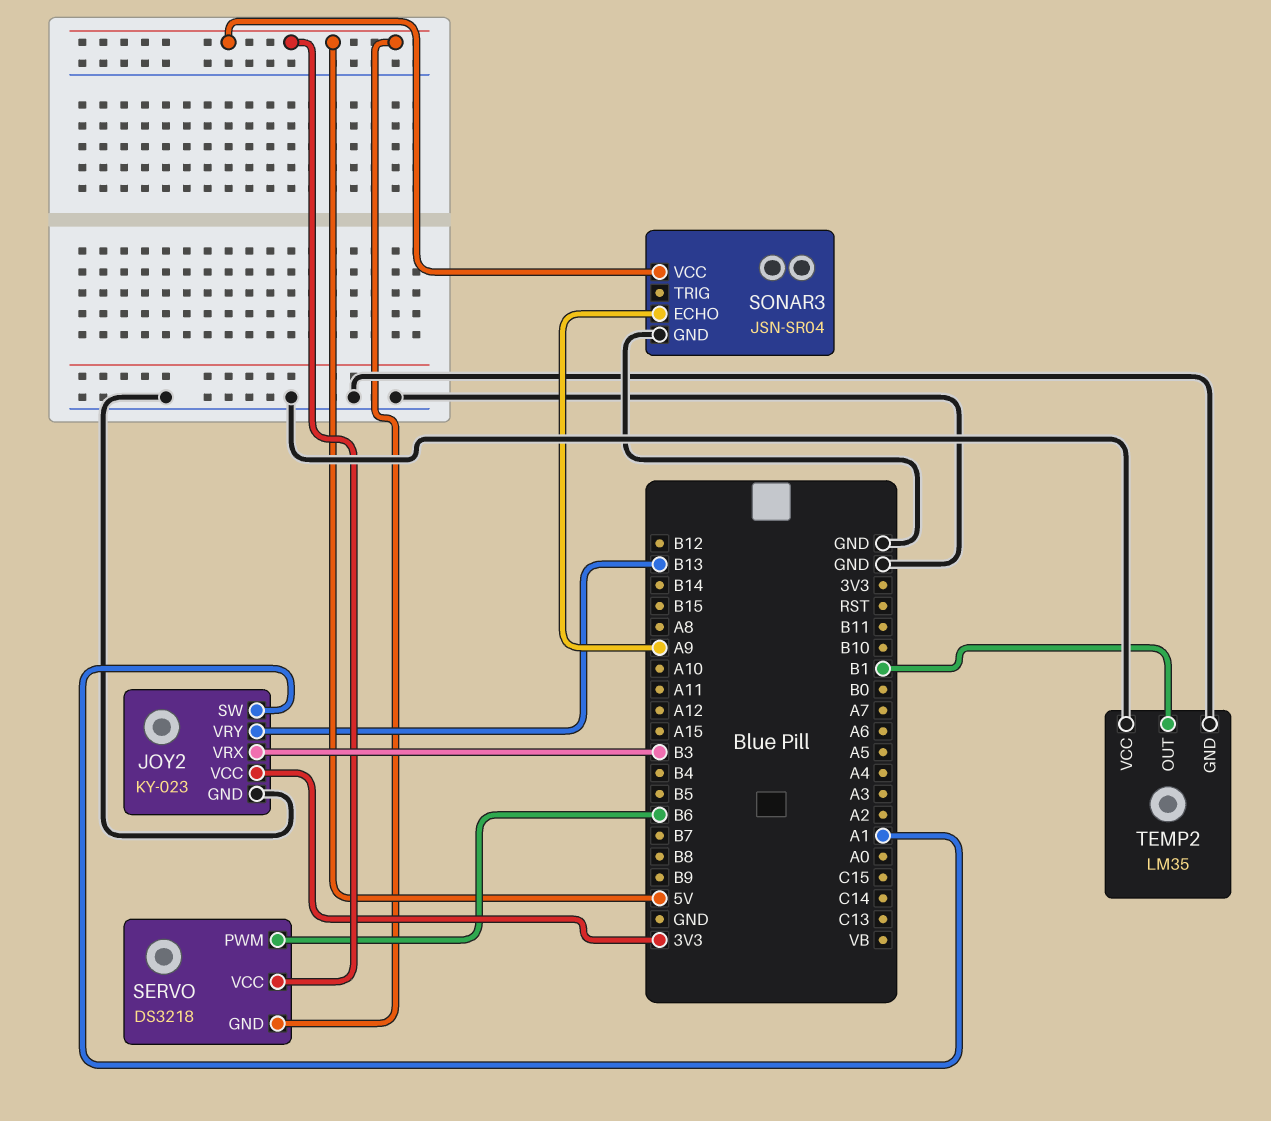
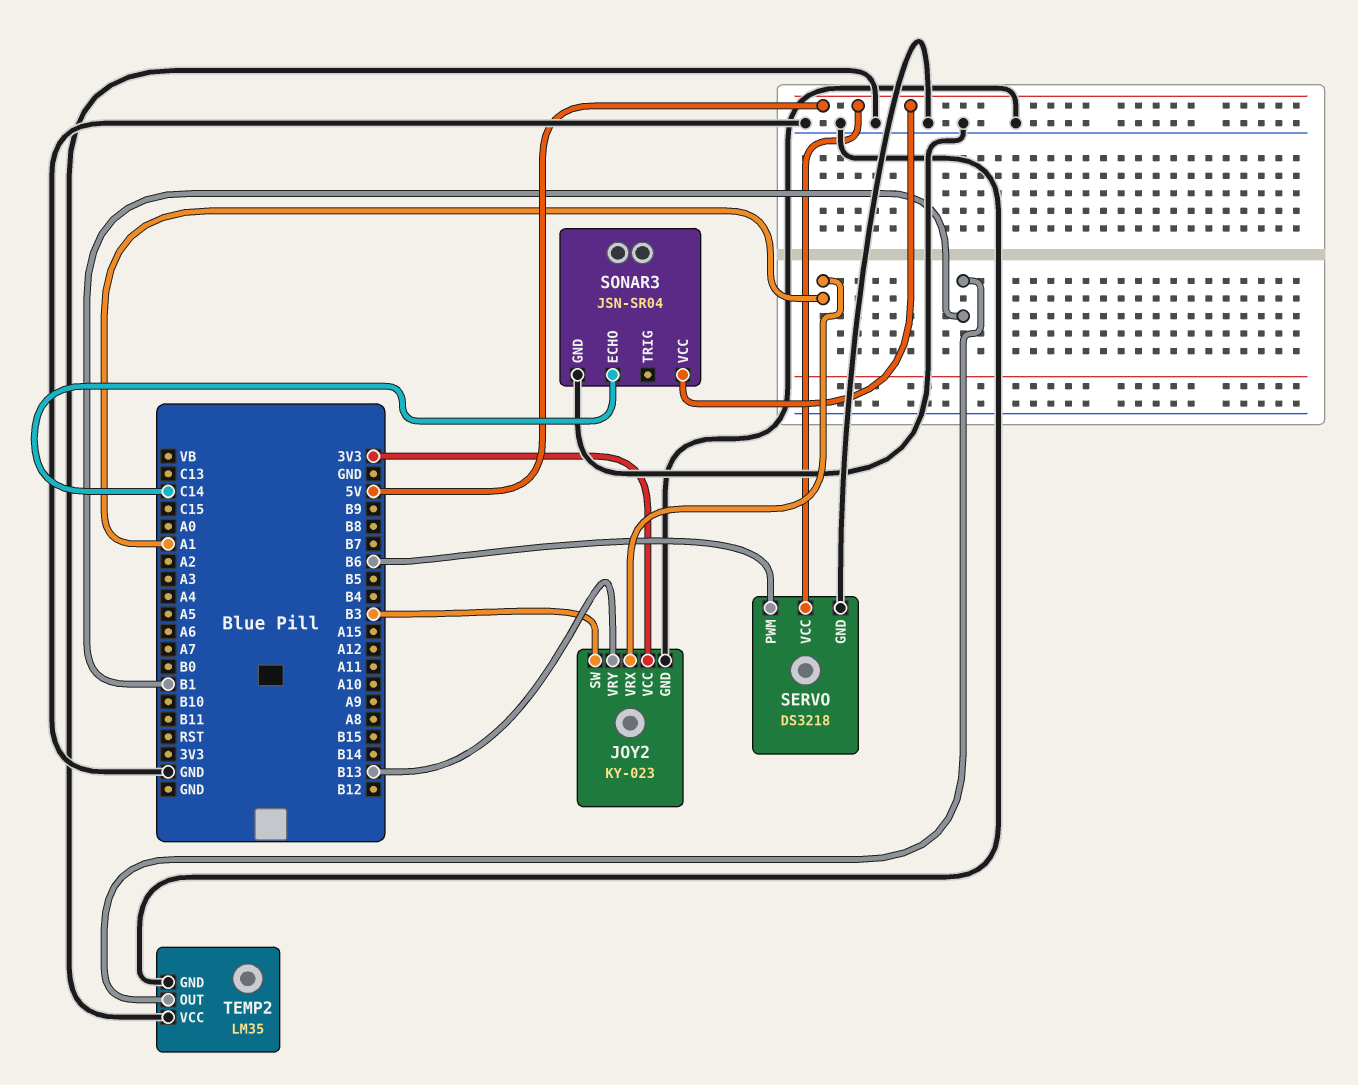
JOY2 pin SW: A1 -> B3
JOY2 pin VRX: B3 -> A1
SERVO pin GND: 5V -> GND
SONAR3 pin ECHO: A9 -> C14

